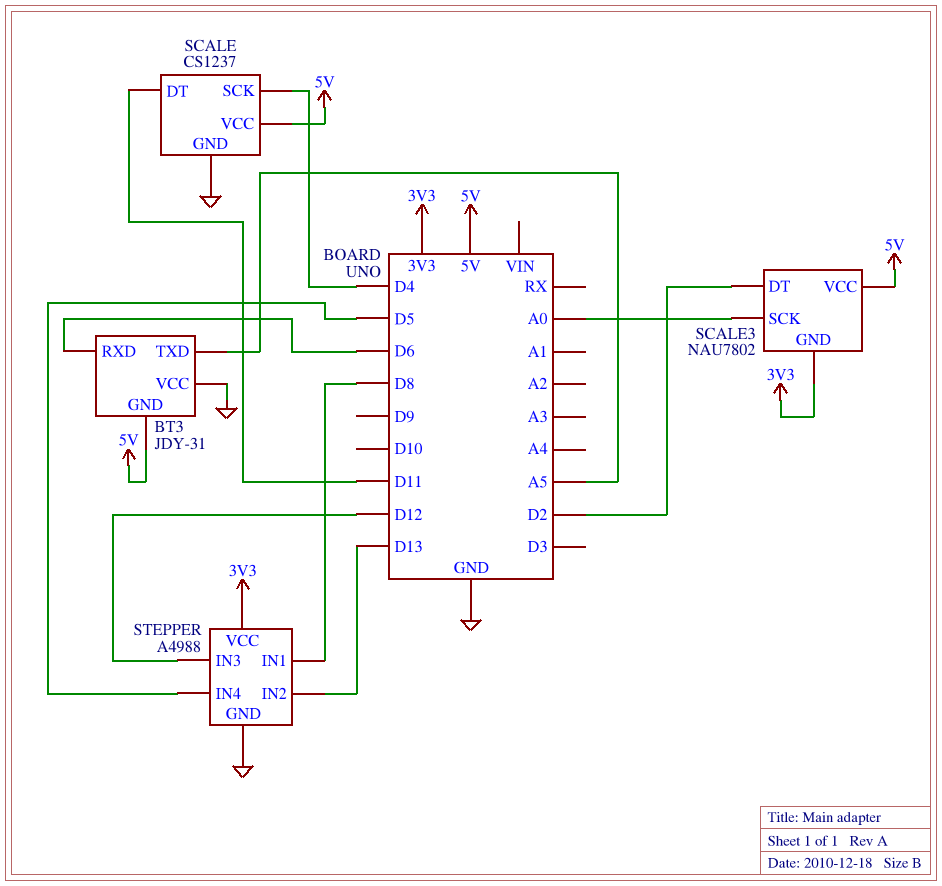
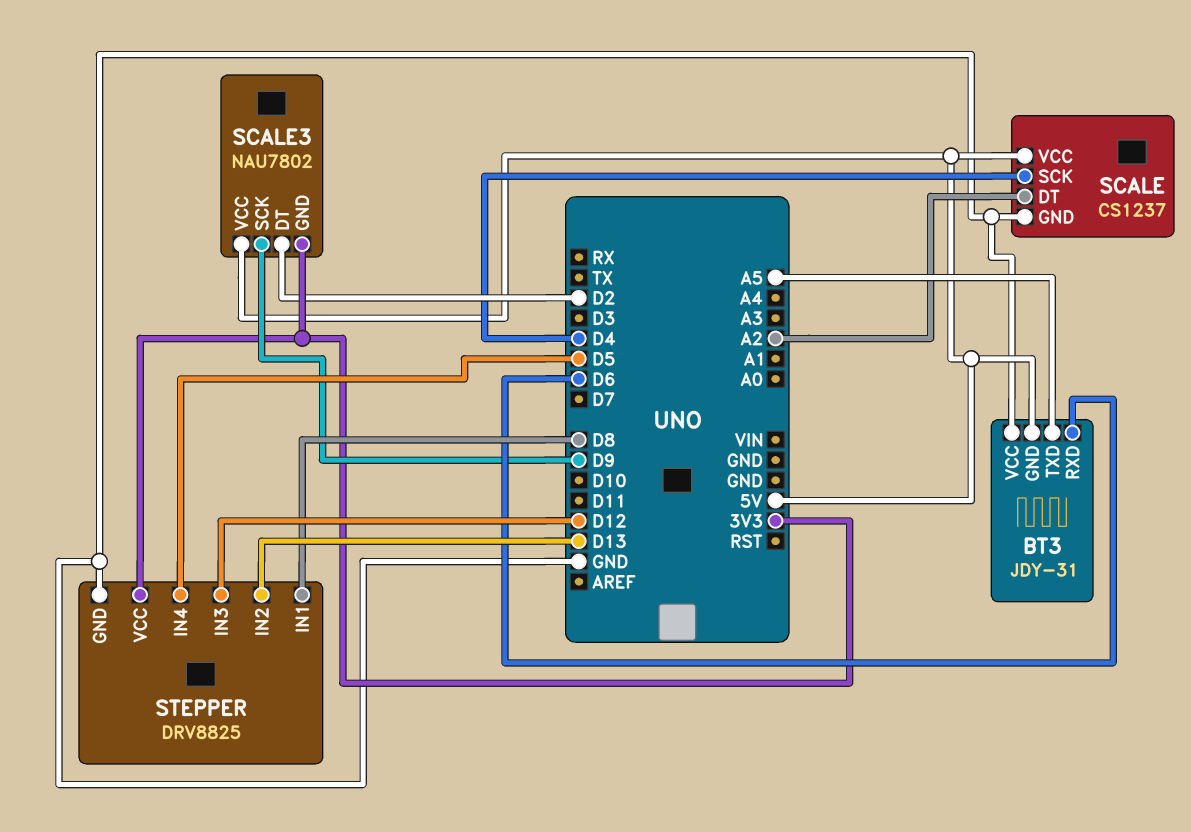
SCALE pin DT: D11 -> A2
SCALE3 pin SCK: A0 -> D9
STEPPER: A4988 -> DRV8825

